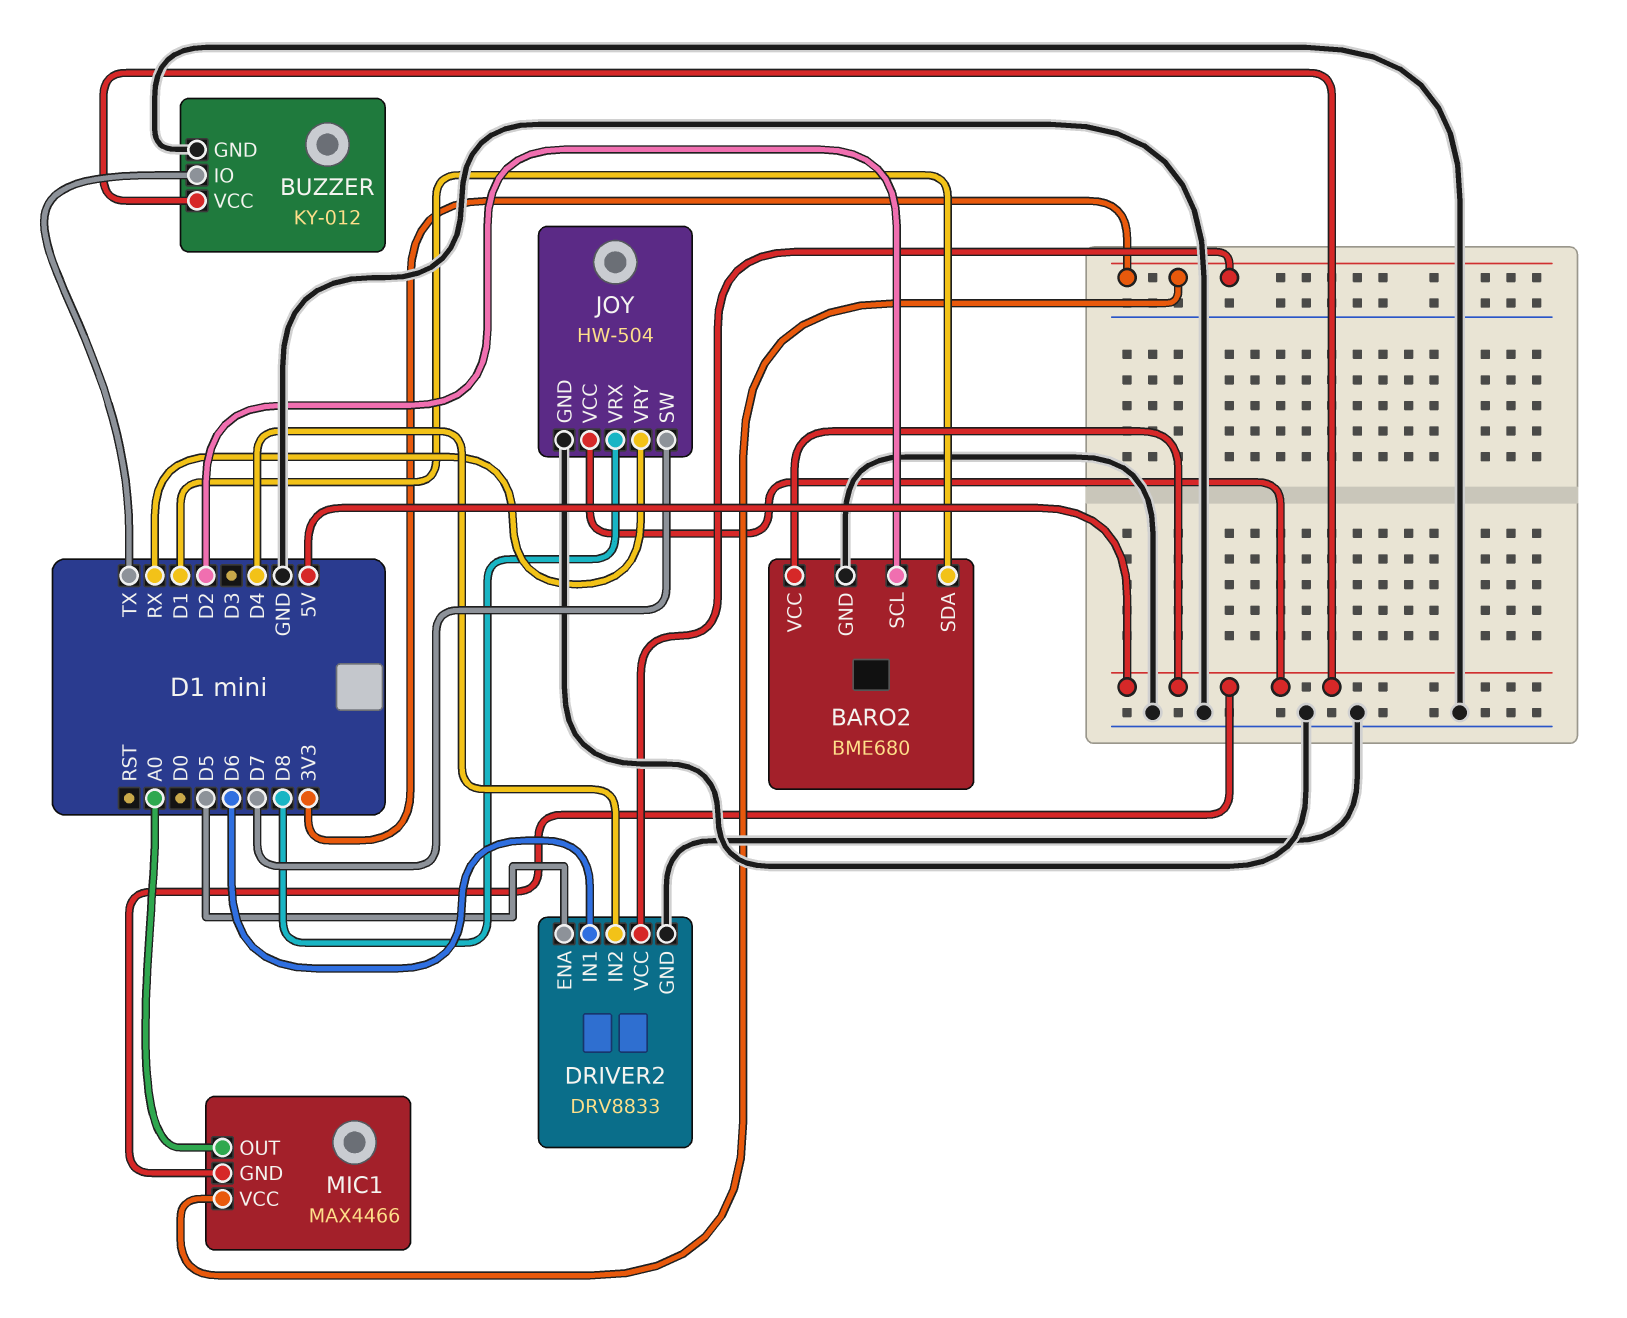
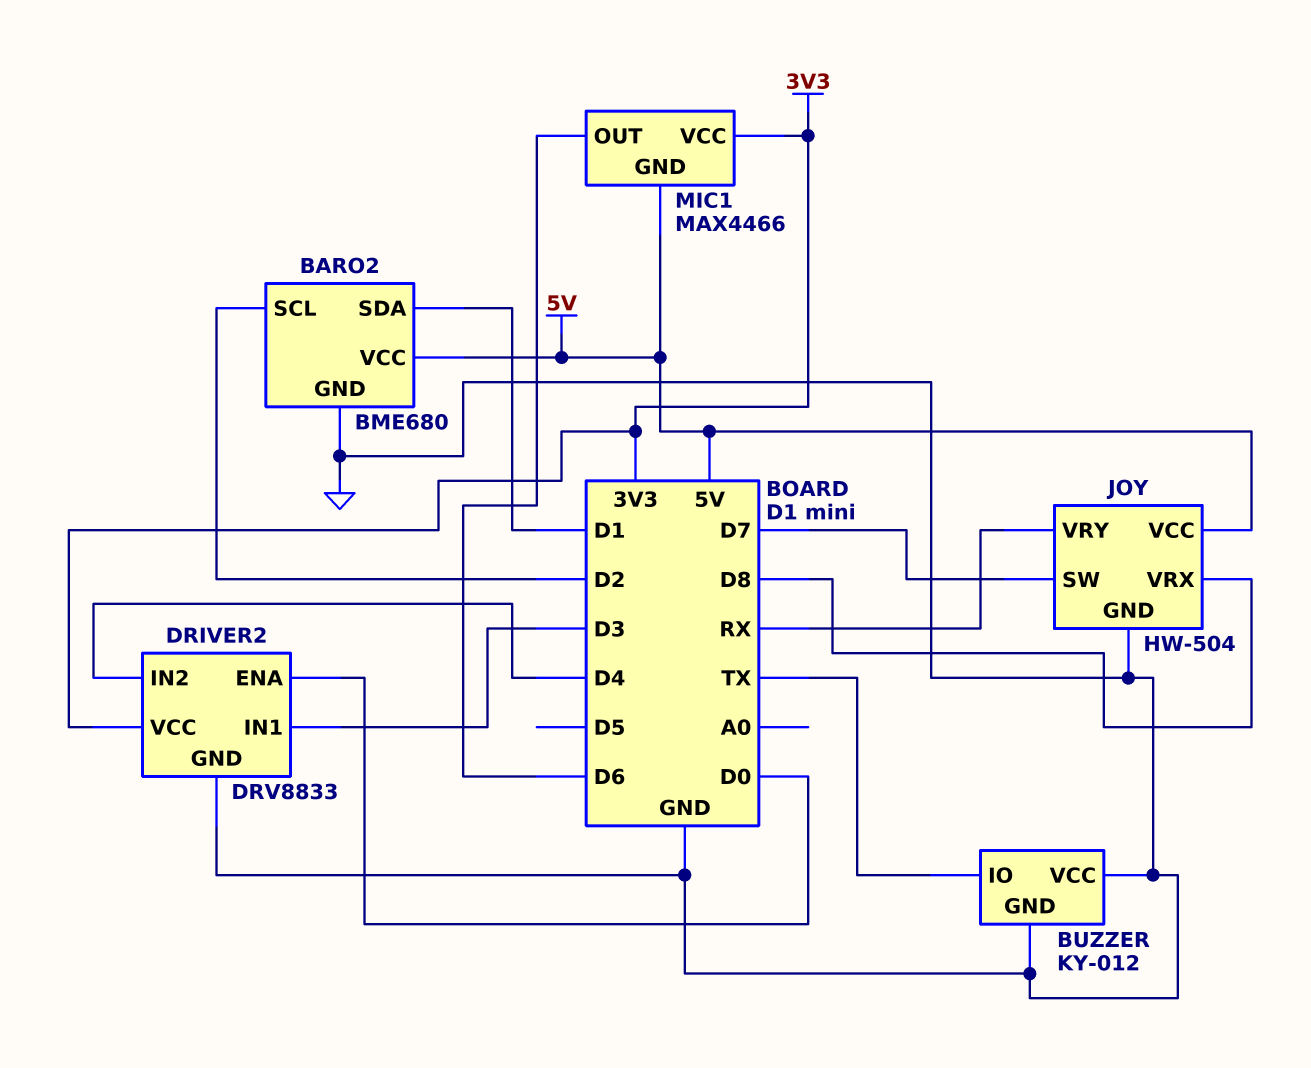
BUZZER pin VCC: 5V -> GND
DRIVER2 pin ENA: D5 -> D0
DRIVER2 pin IN1: D6 -> D3
MIC1 pin OUT: A0 -> D6

